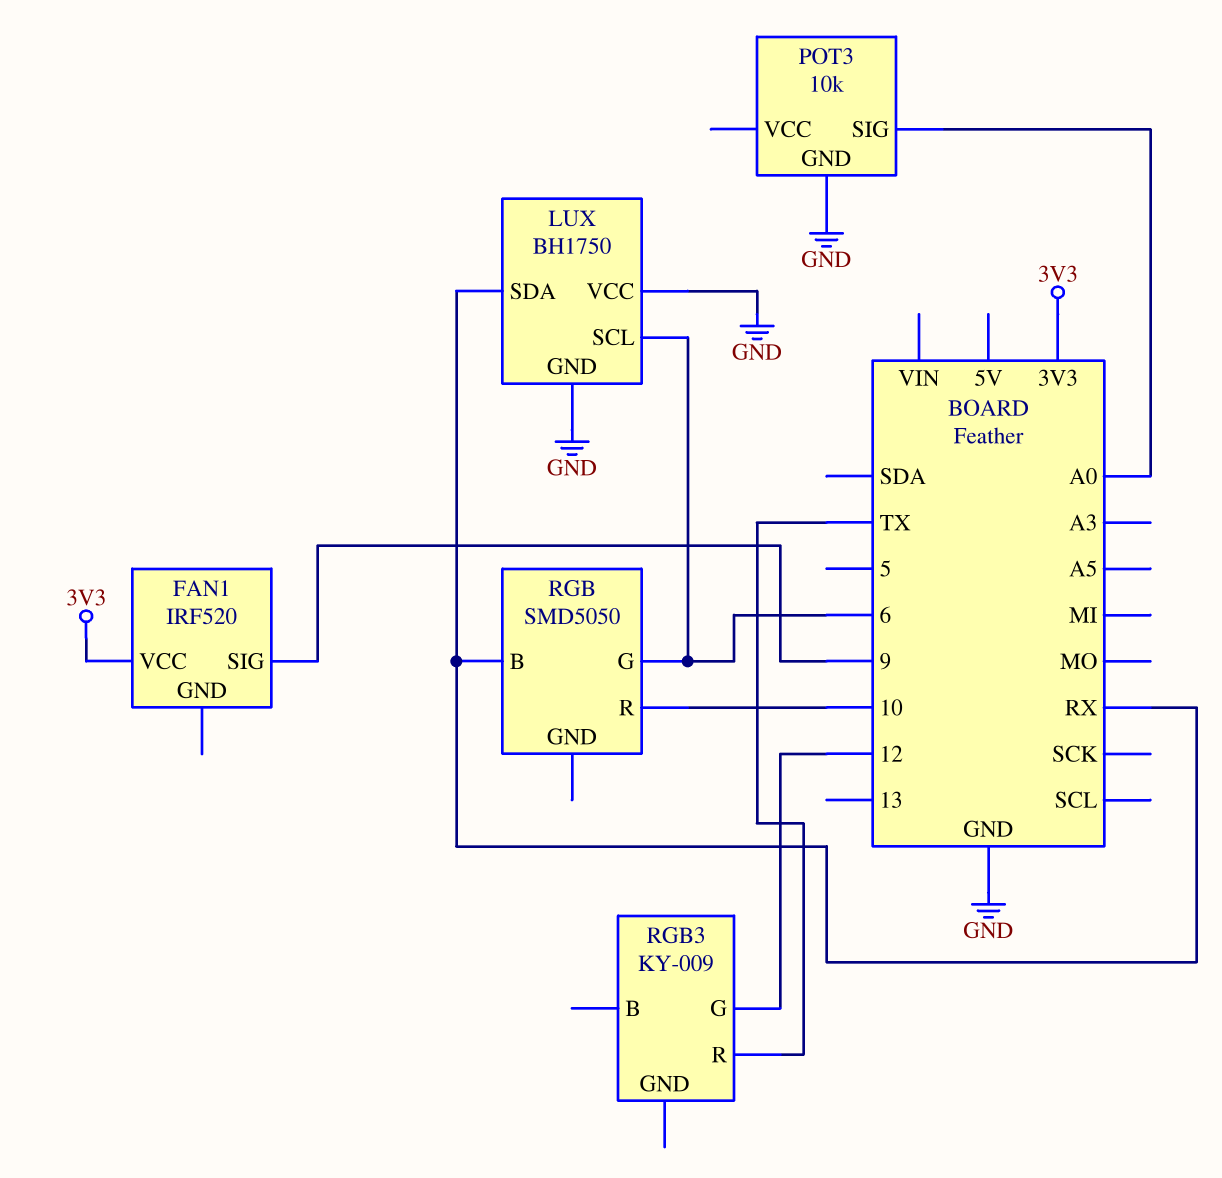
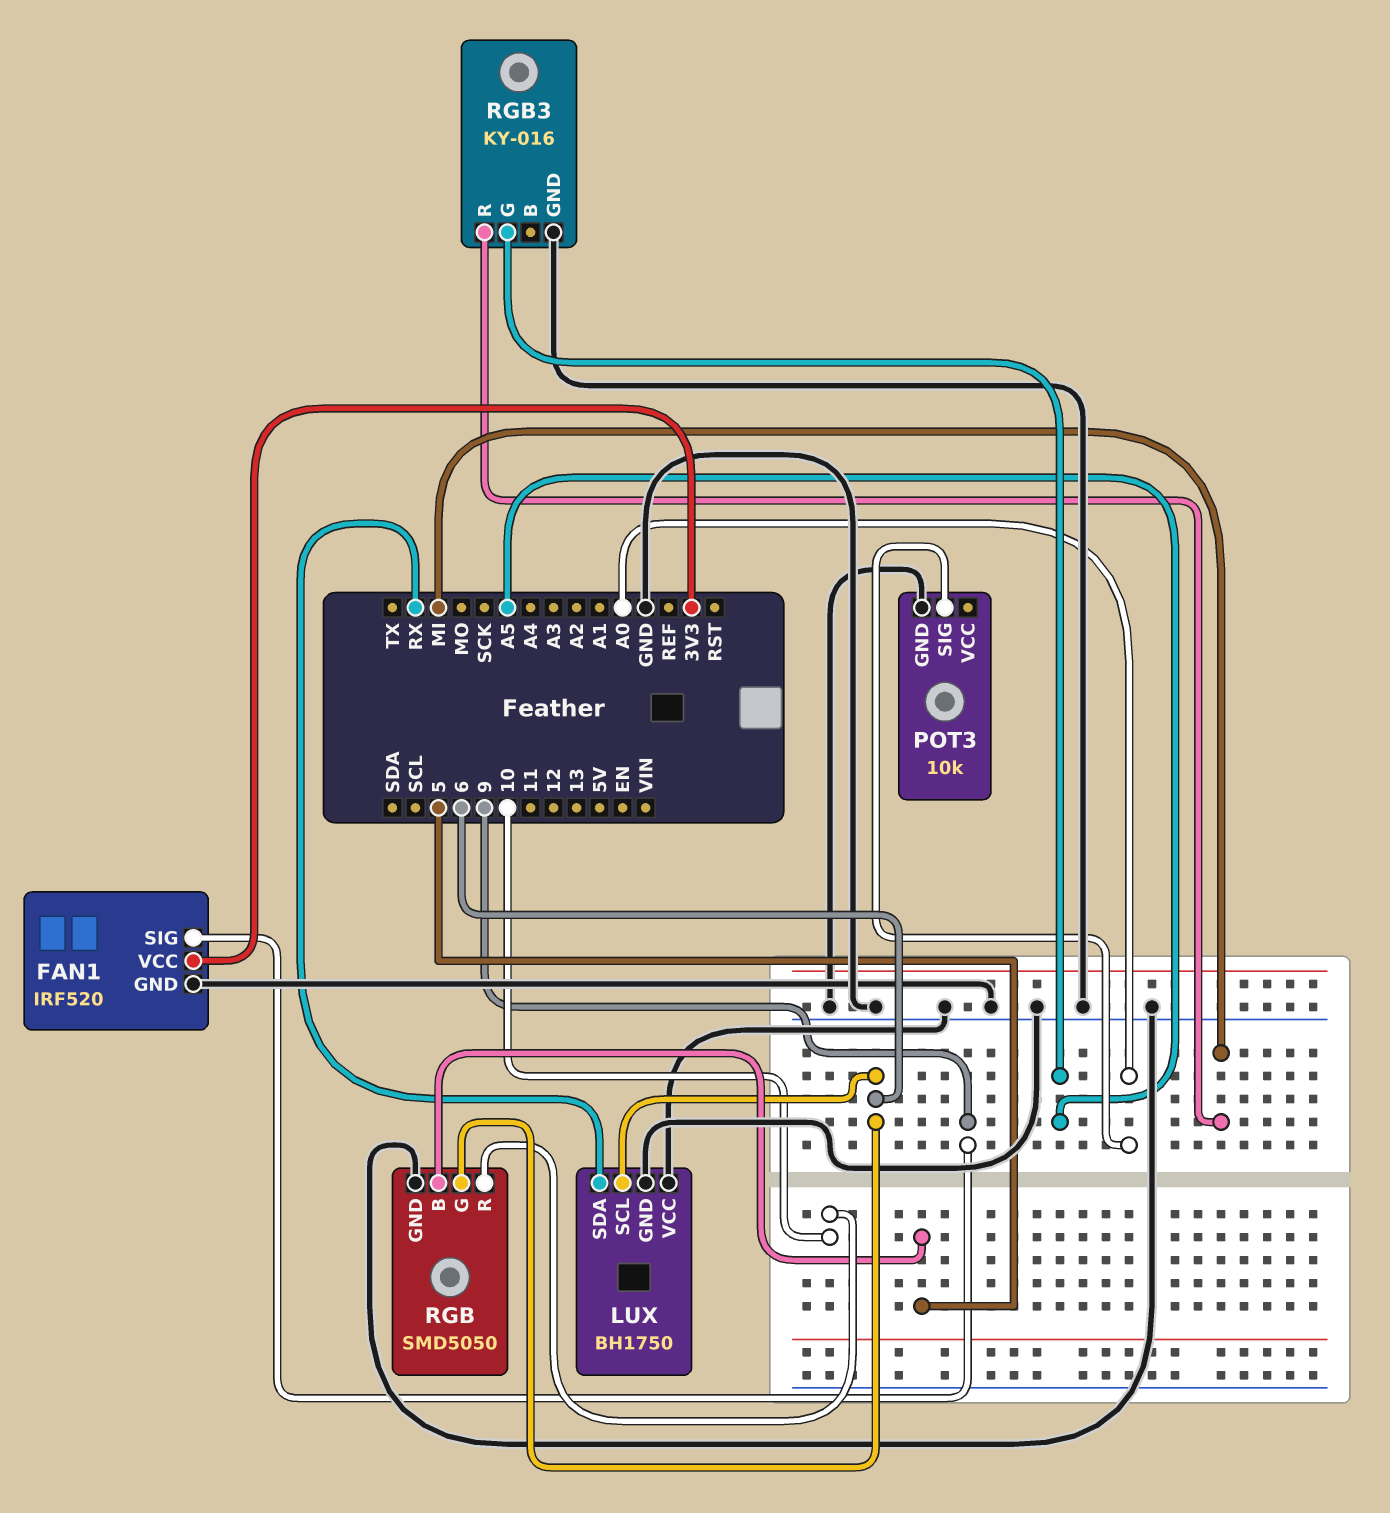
FAN1 pin GND: none -> GND
RGB pin B: RX -> 5
RGB pin GND: none -> GND
RGB3: KY-009 -> KY-016
RGB3 pin G: 12 -> A5
RGB3 pin GND: none -> GND
RGB3 pin R: TX -> MI

